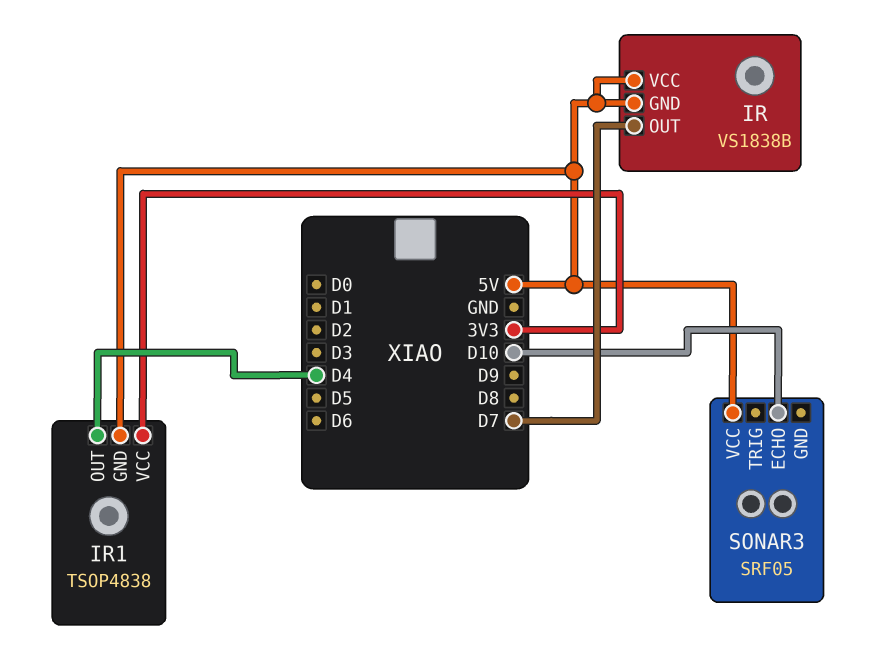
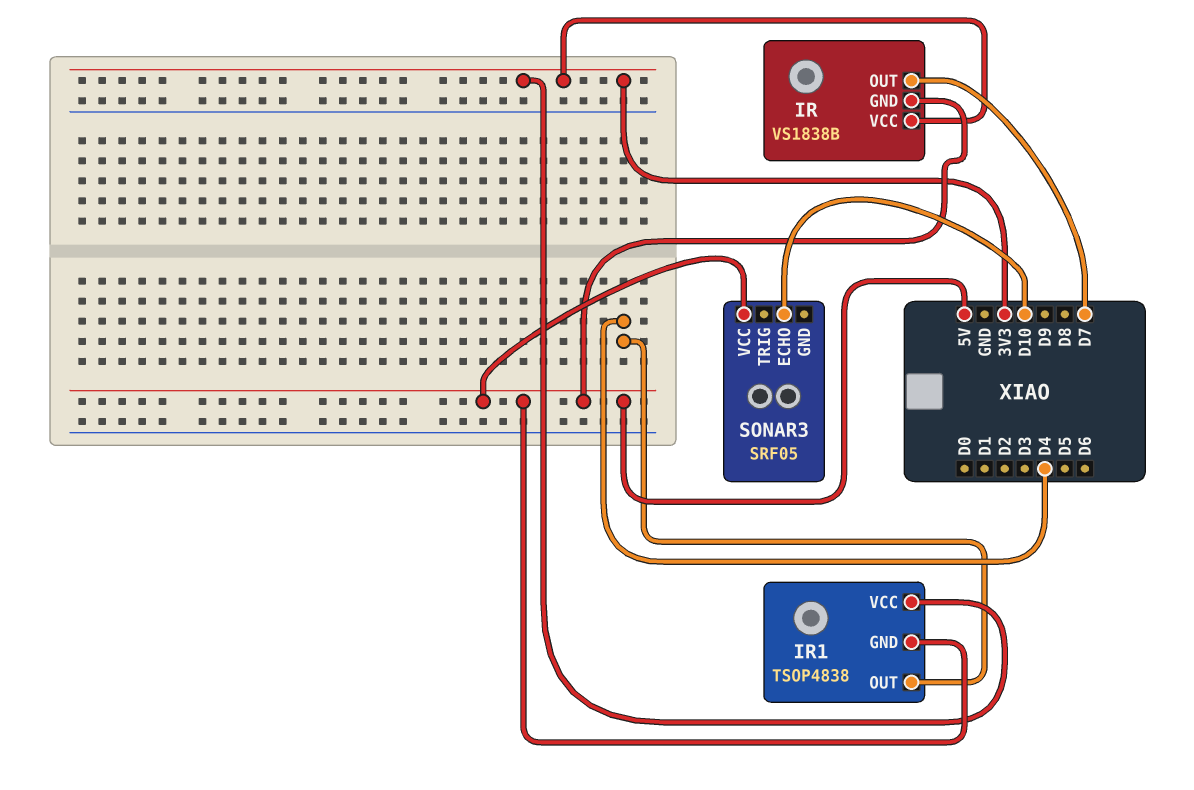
IR pin VCC: 5V -> 3V3

